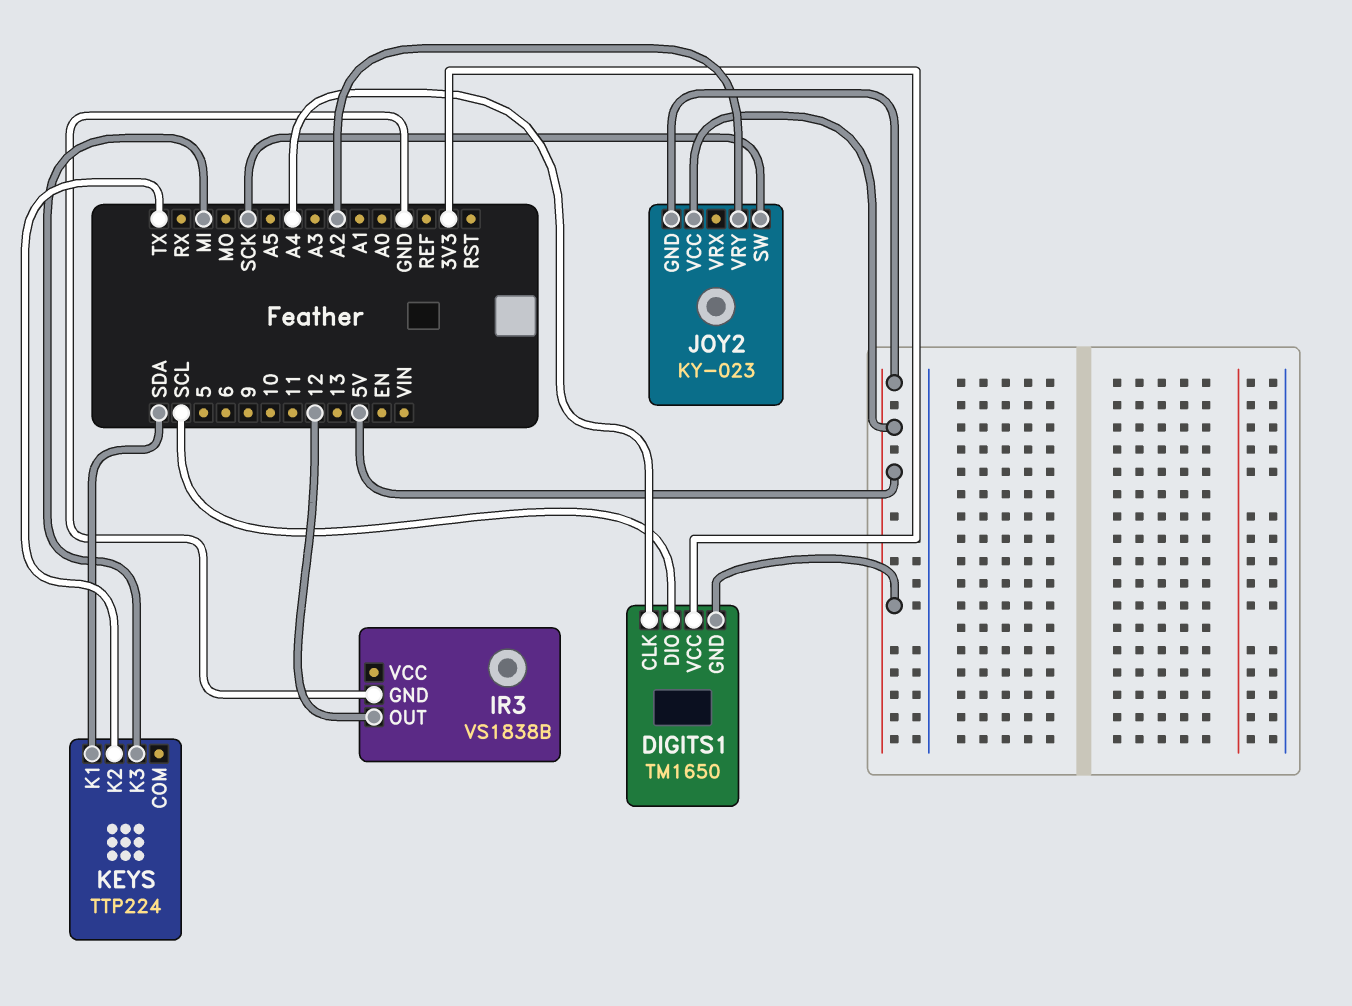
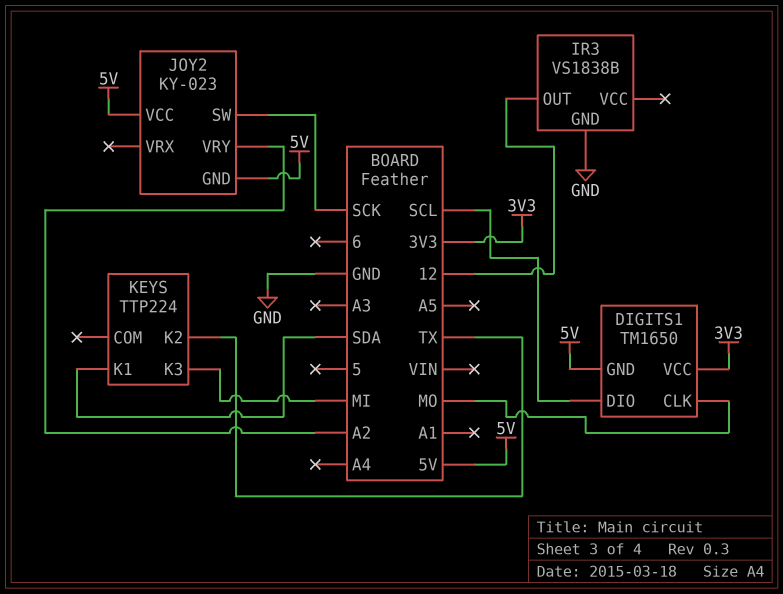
DIGITS1 pin CLK: A4 -> MO

